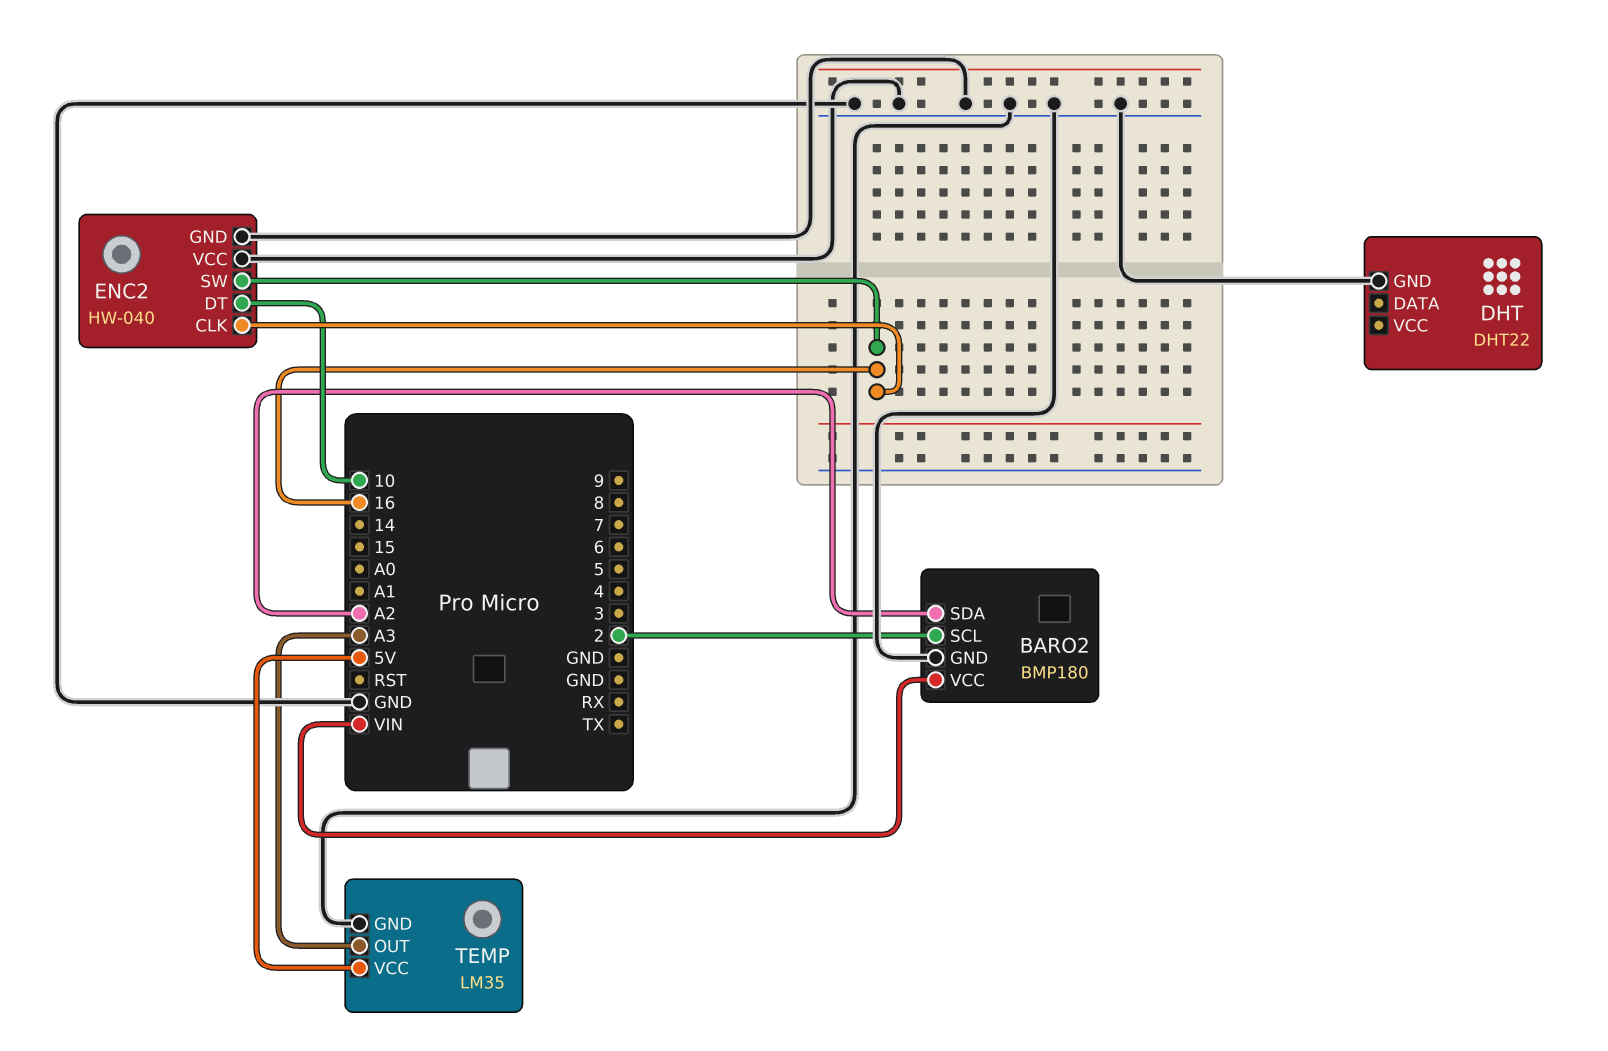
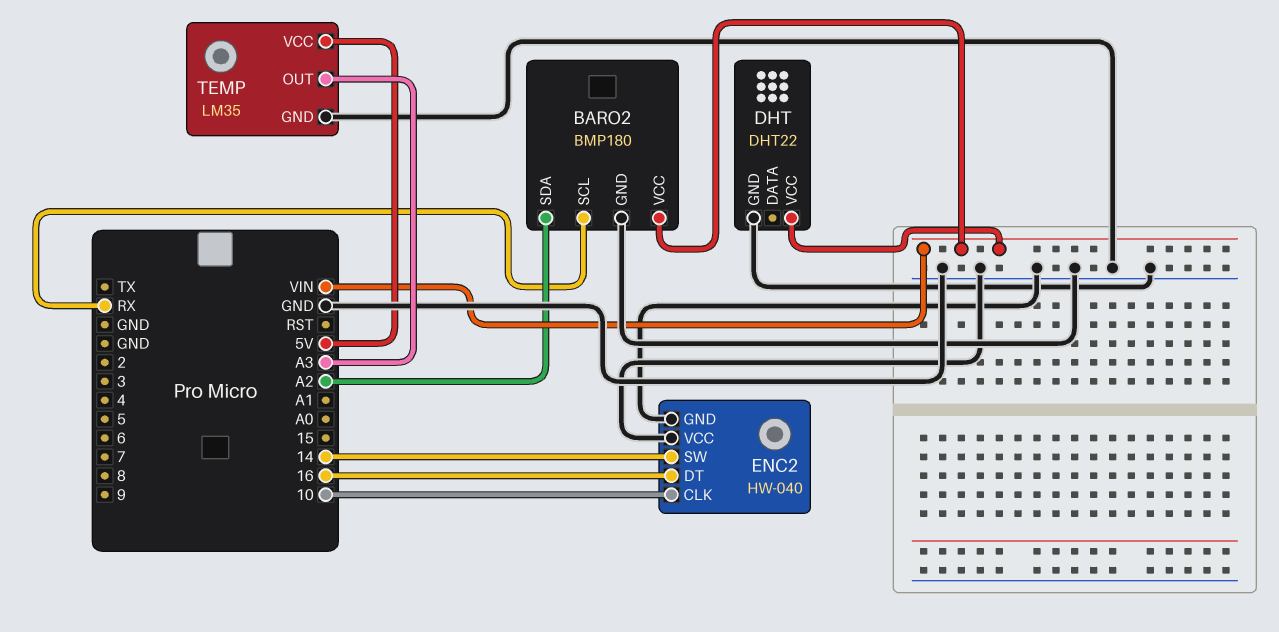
BARO2 pin SCL: 2 -> RX
DHT pin VCC: none -> VIN
ENC2 pin CLK: 16 -> 10
ENC2 pin DT: 10 -> 16
ENC2 pin SW: 16 -> 14

